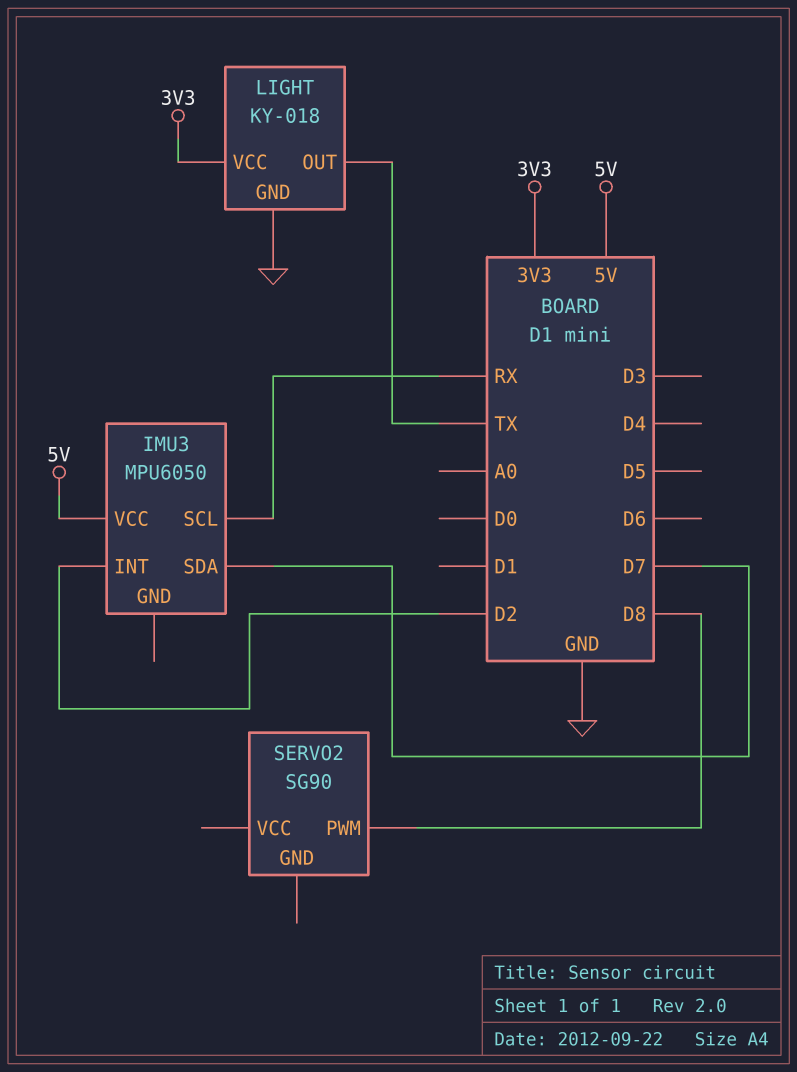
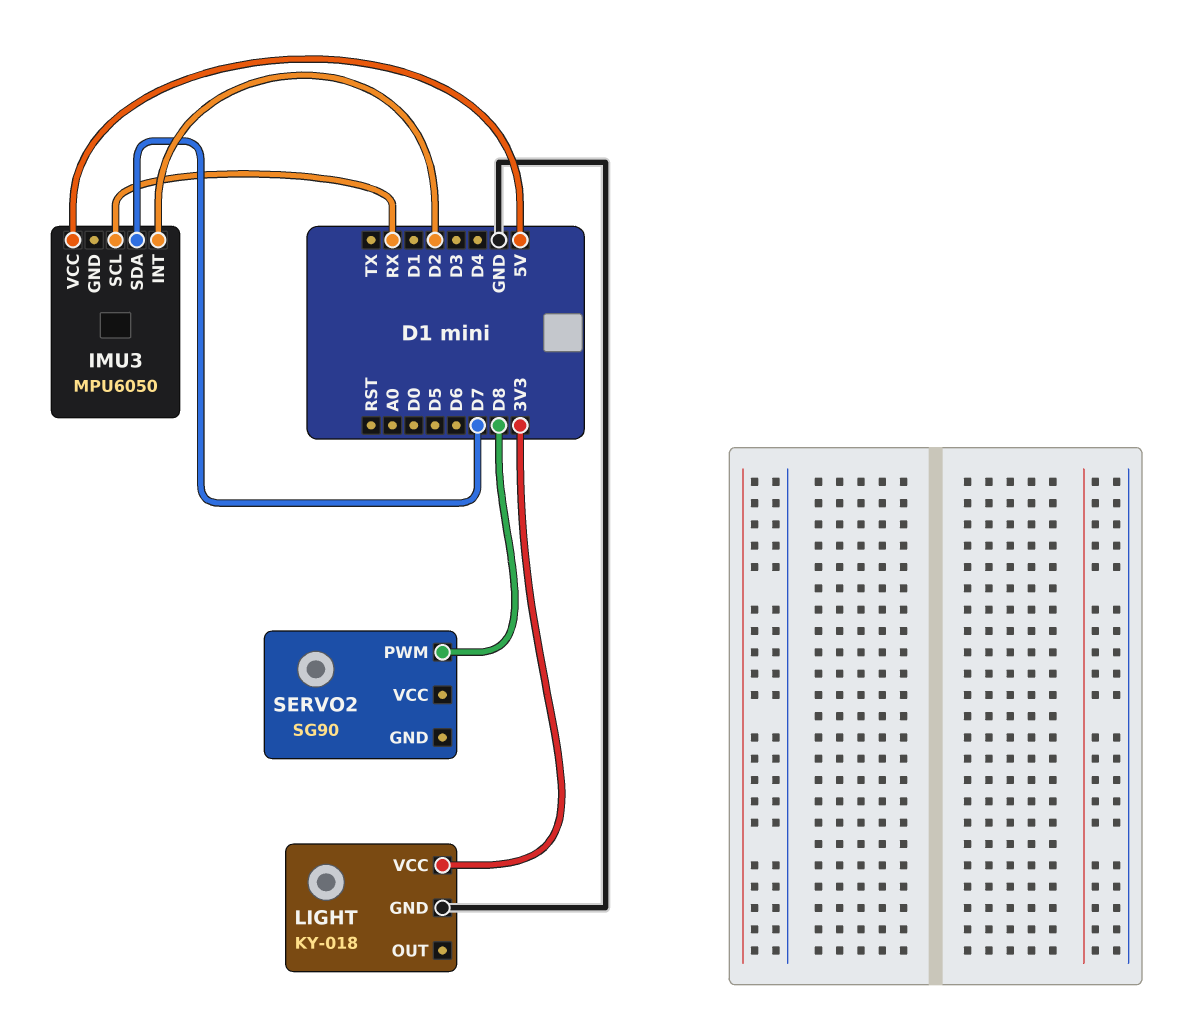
LIGHT pin OUT: TX -> none

